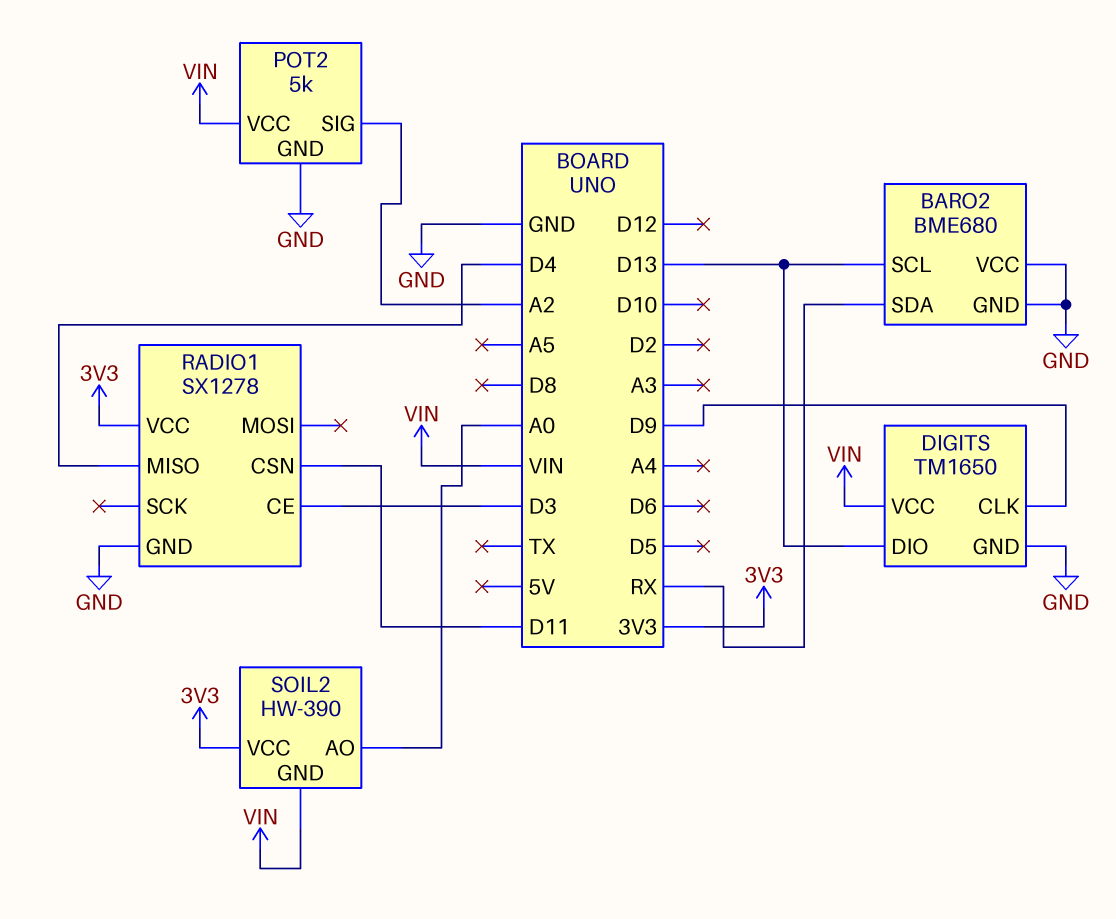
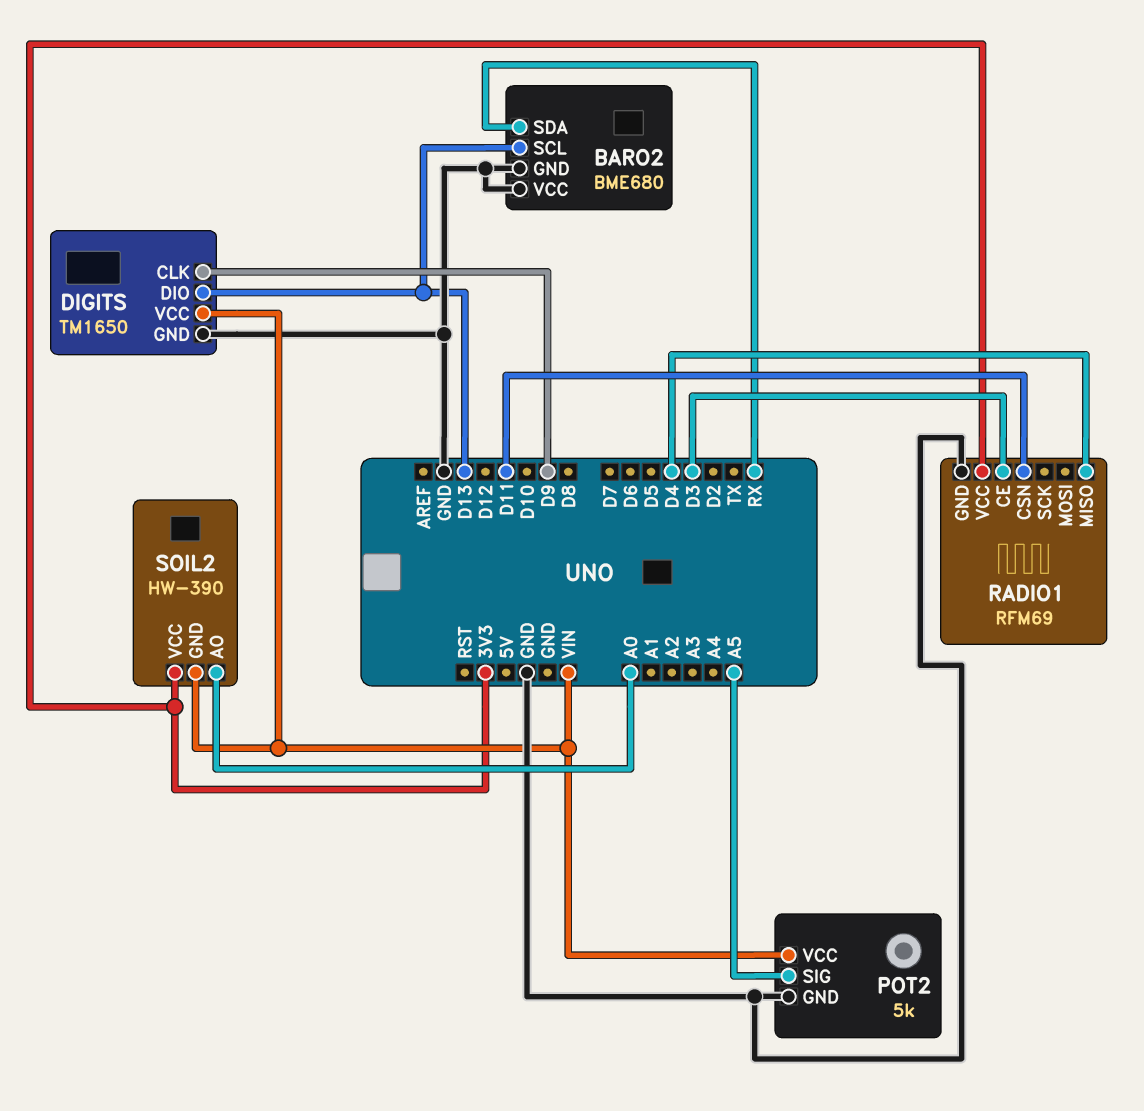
POT2 pin SIG: A2 -> A5
RADIO1: SX1278 -> RFM69

